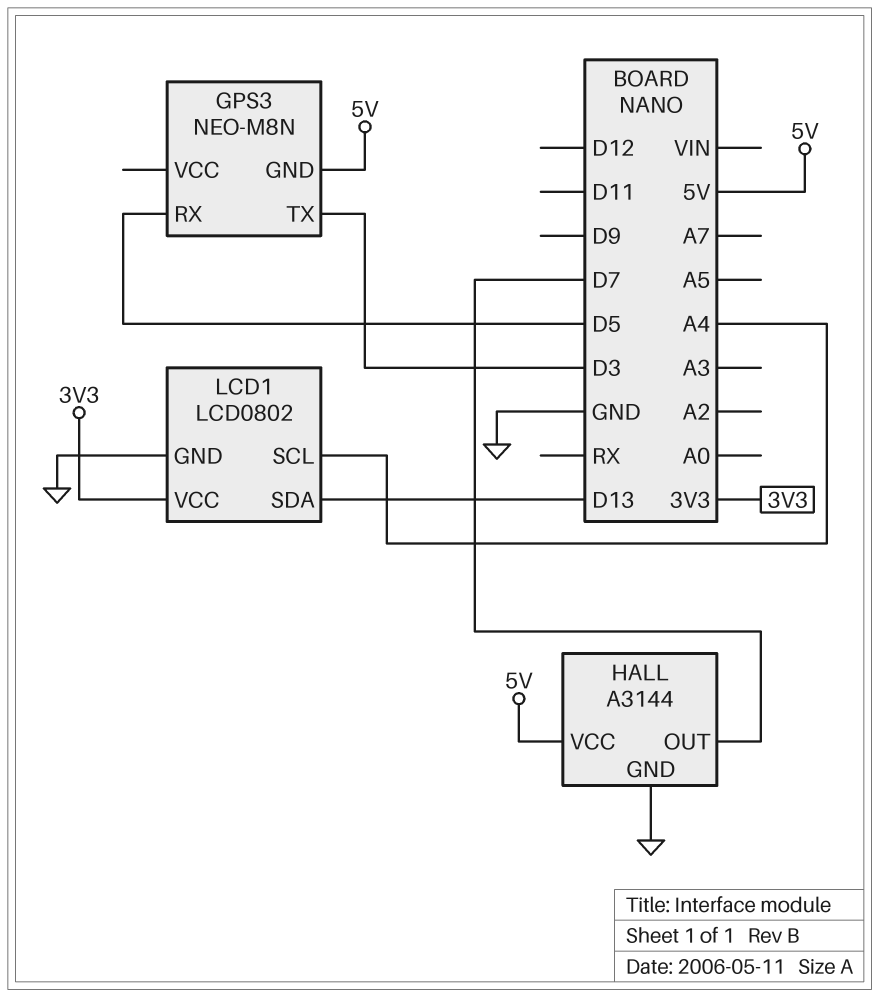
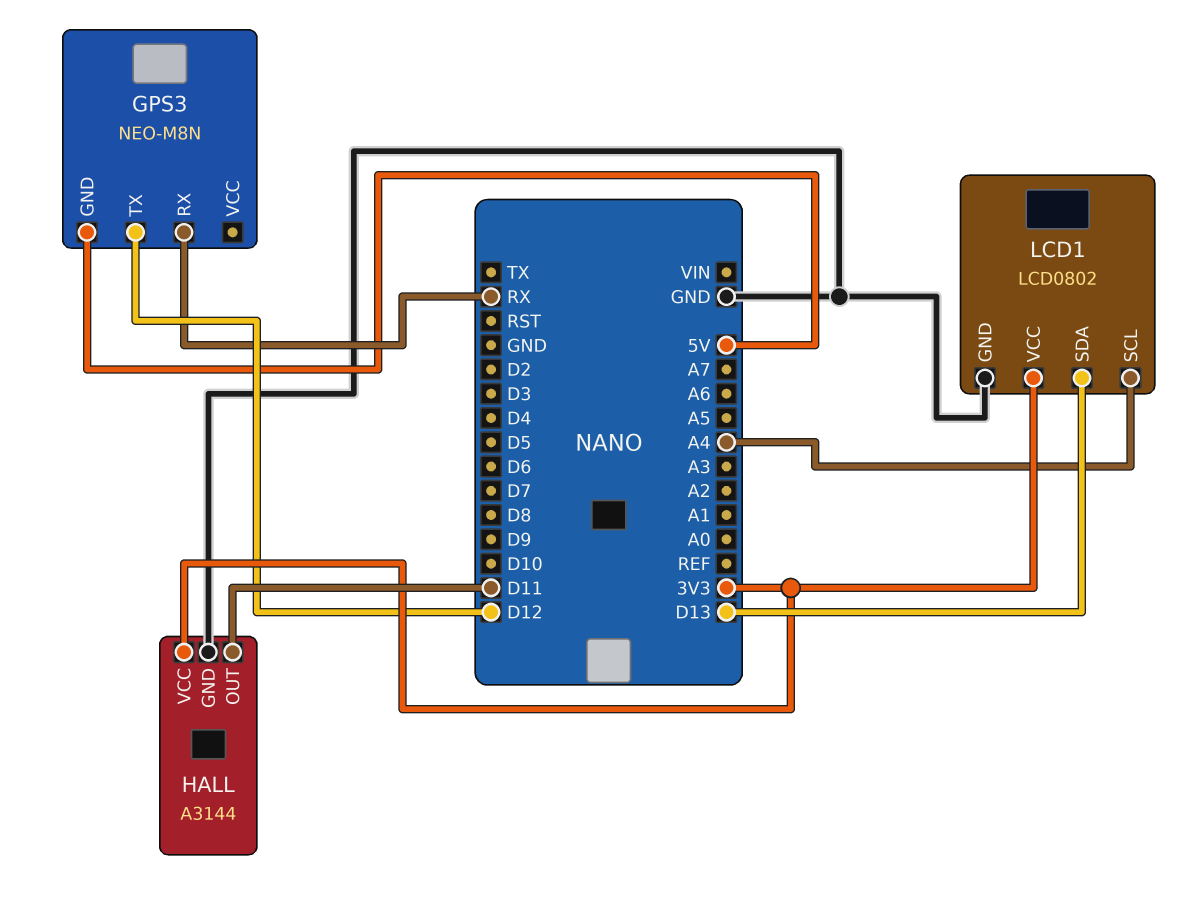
GPS3 pin RX: D5 -> RX
GPS3 pin TX: D3 -> D12
HALL pin OUT: D7 -> D11
HALL pin VCC: 5V -> 3V3

